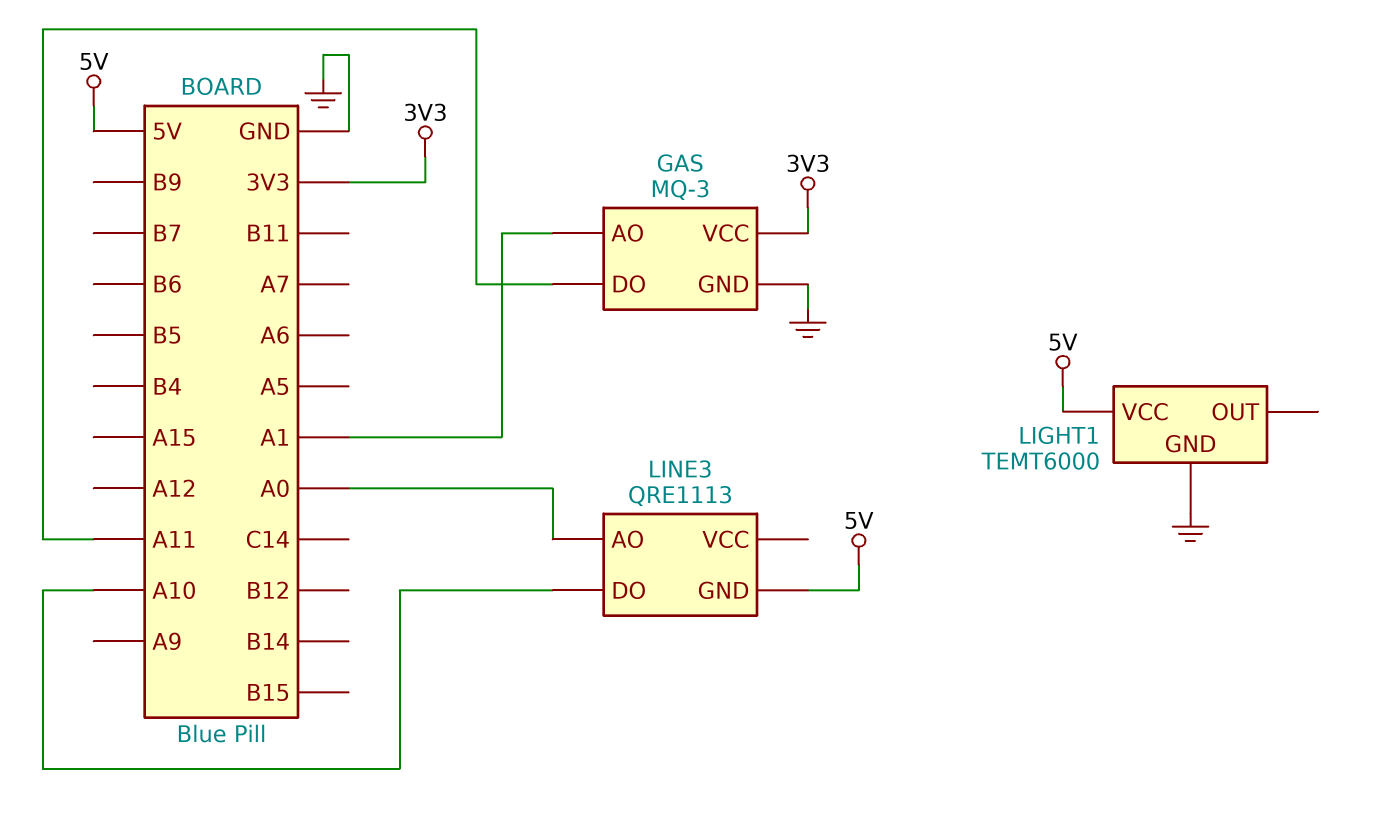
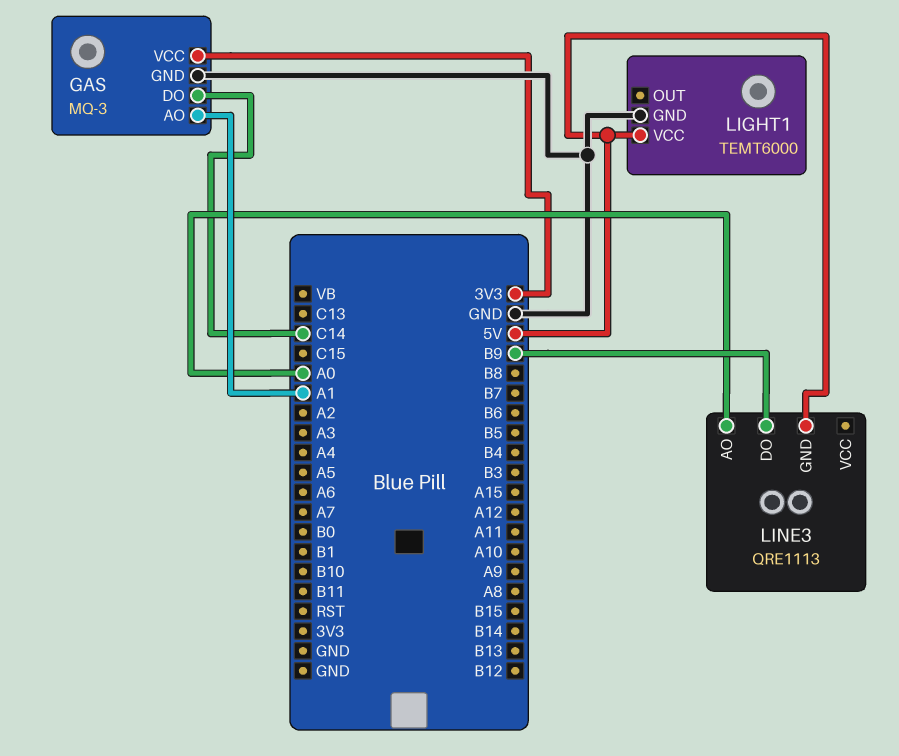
GAS pin DO: A11 -> C14
LINE3 pin DO: A10 -> B9

